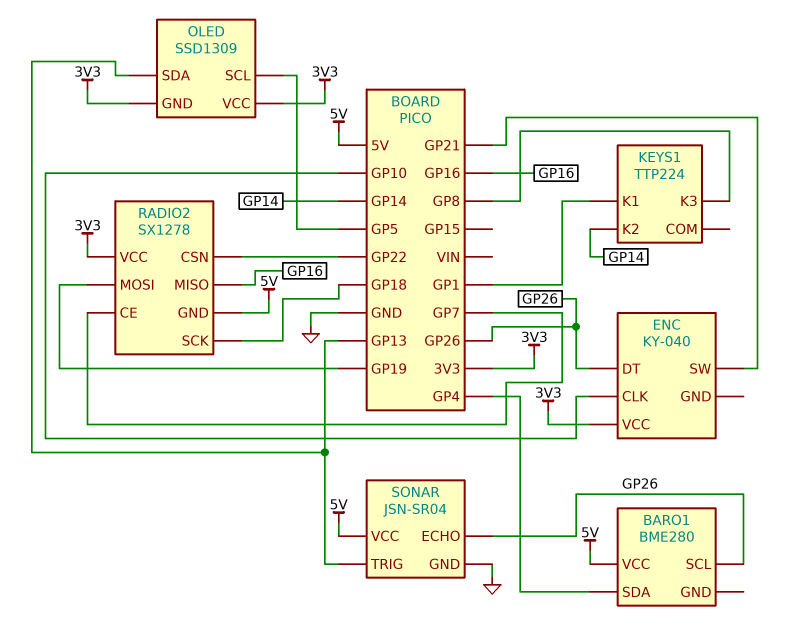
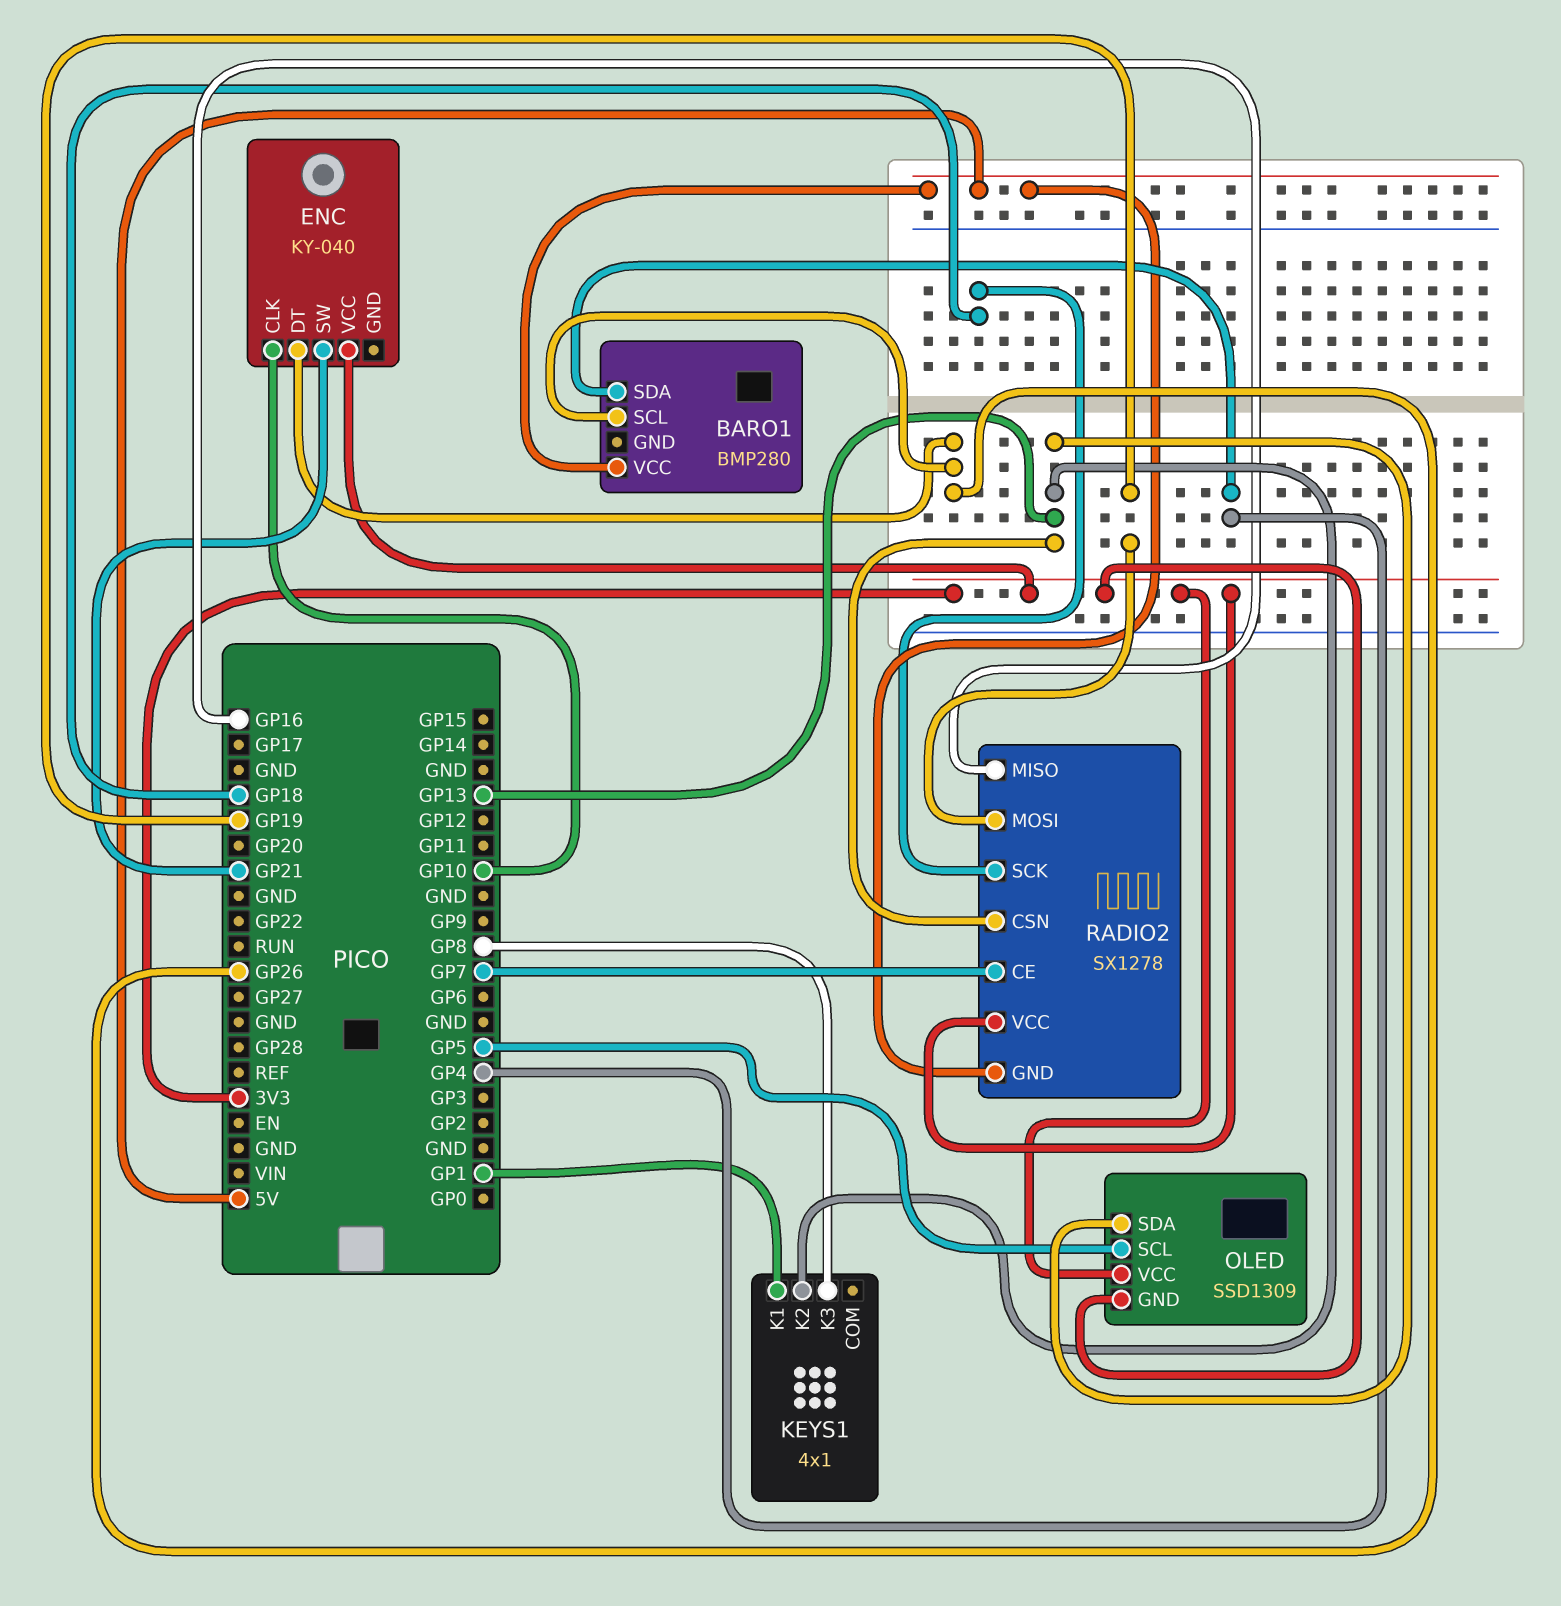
BARO1: BME280 -> BMP280
KEYS1: TTP224 -> 4x1
KEYS1 pin K2: GP14 -> GP13
RADIO2 pin CSN: GP22 -> GP13
SONAR: JSN-SR04 -> none
SONAR pin ECHO: GP26 -> none
SONAR pin GND: GND -> none
SONAR pin TRIG: GP13 -> none
SONAR pin VCC: 5V -> none

